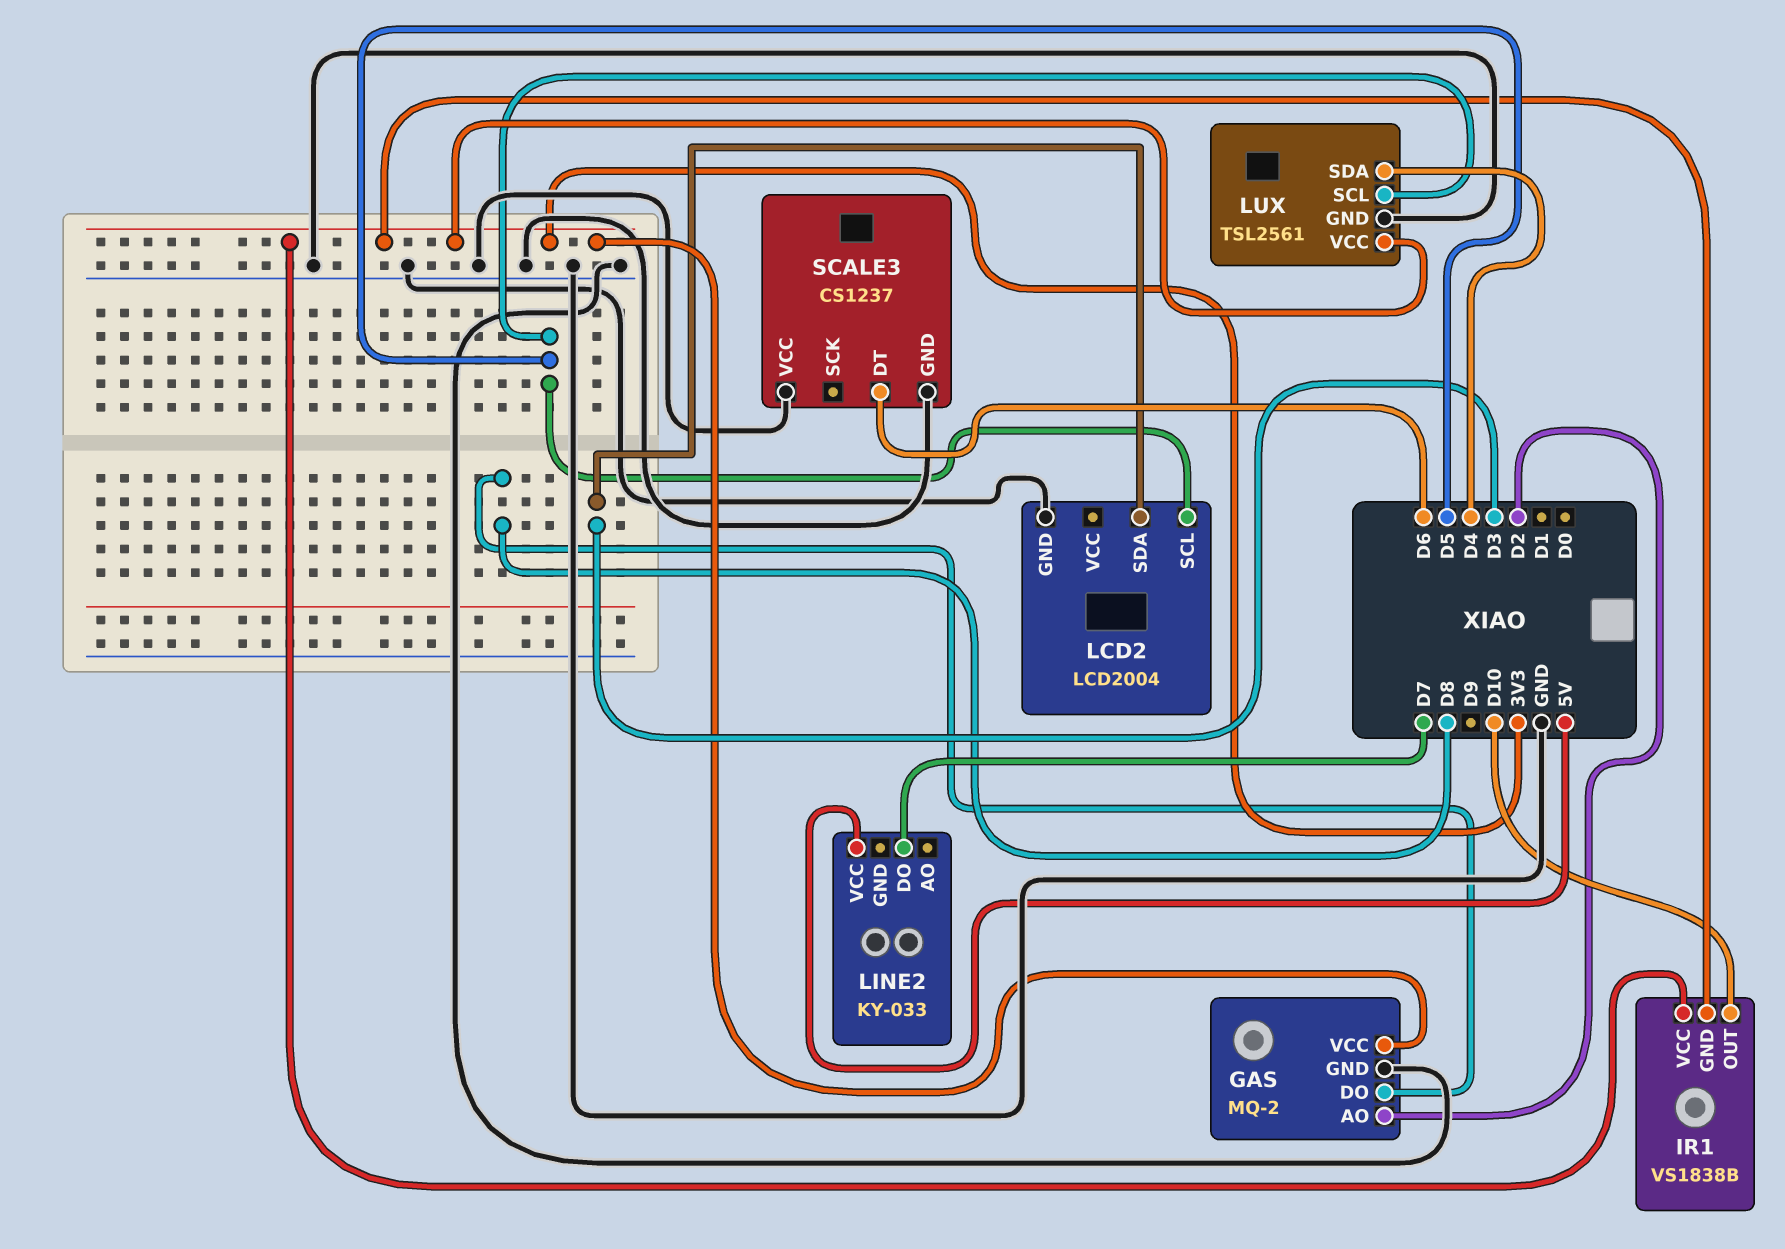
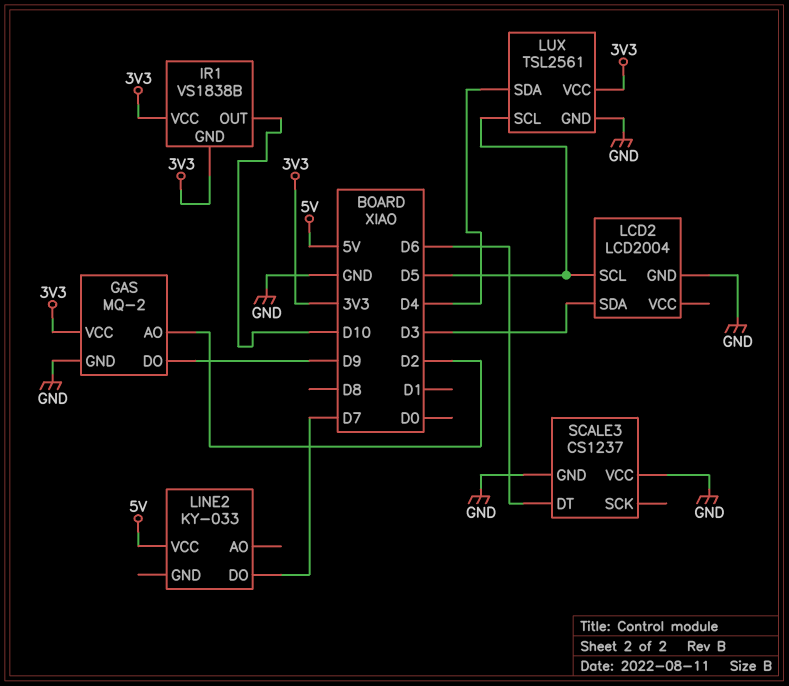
GAS pin DO: D8 -> D9

